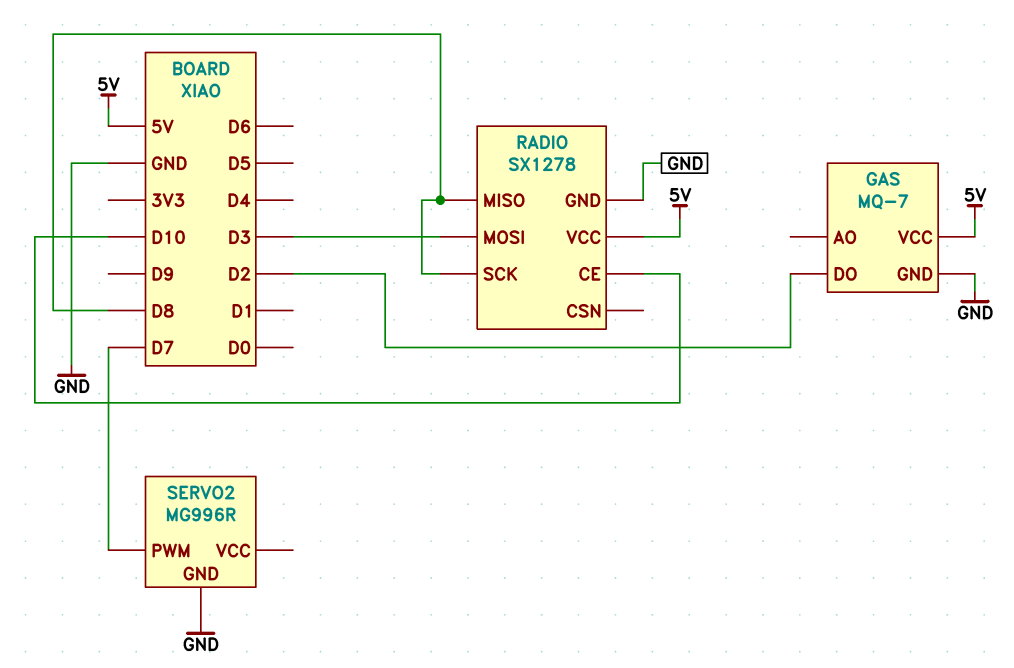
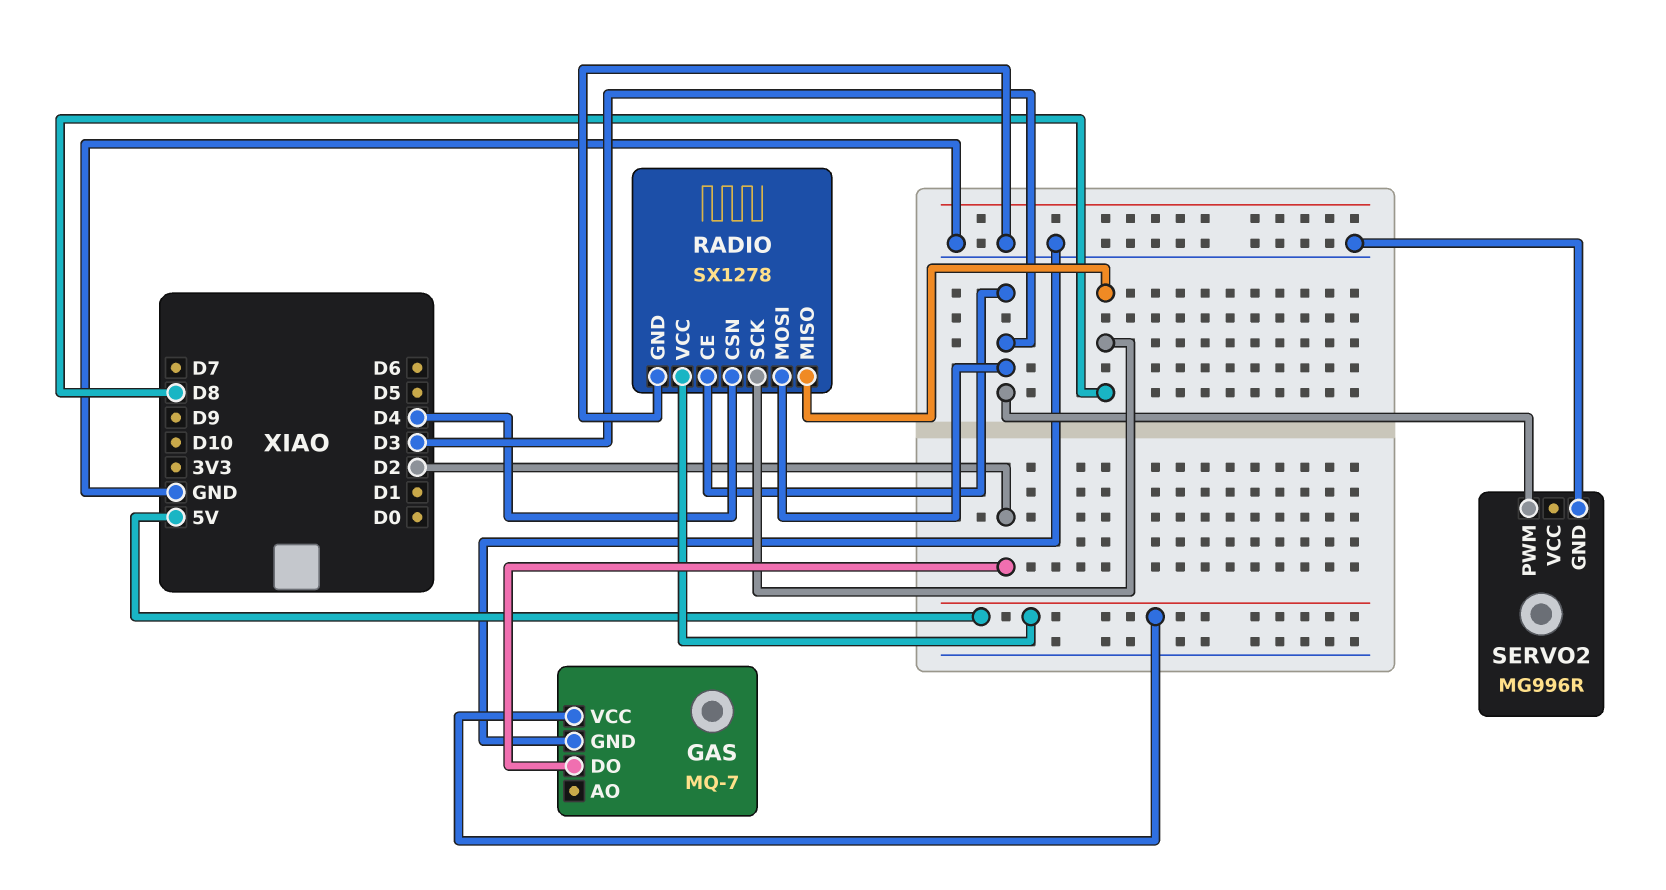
RADIO pin CE: D10 -> D3
RADIO pin CSN: none -> D4
SERVO2 pin PWM: D7 -> D3

